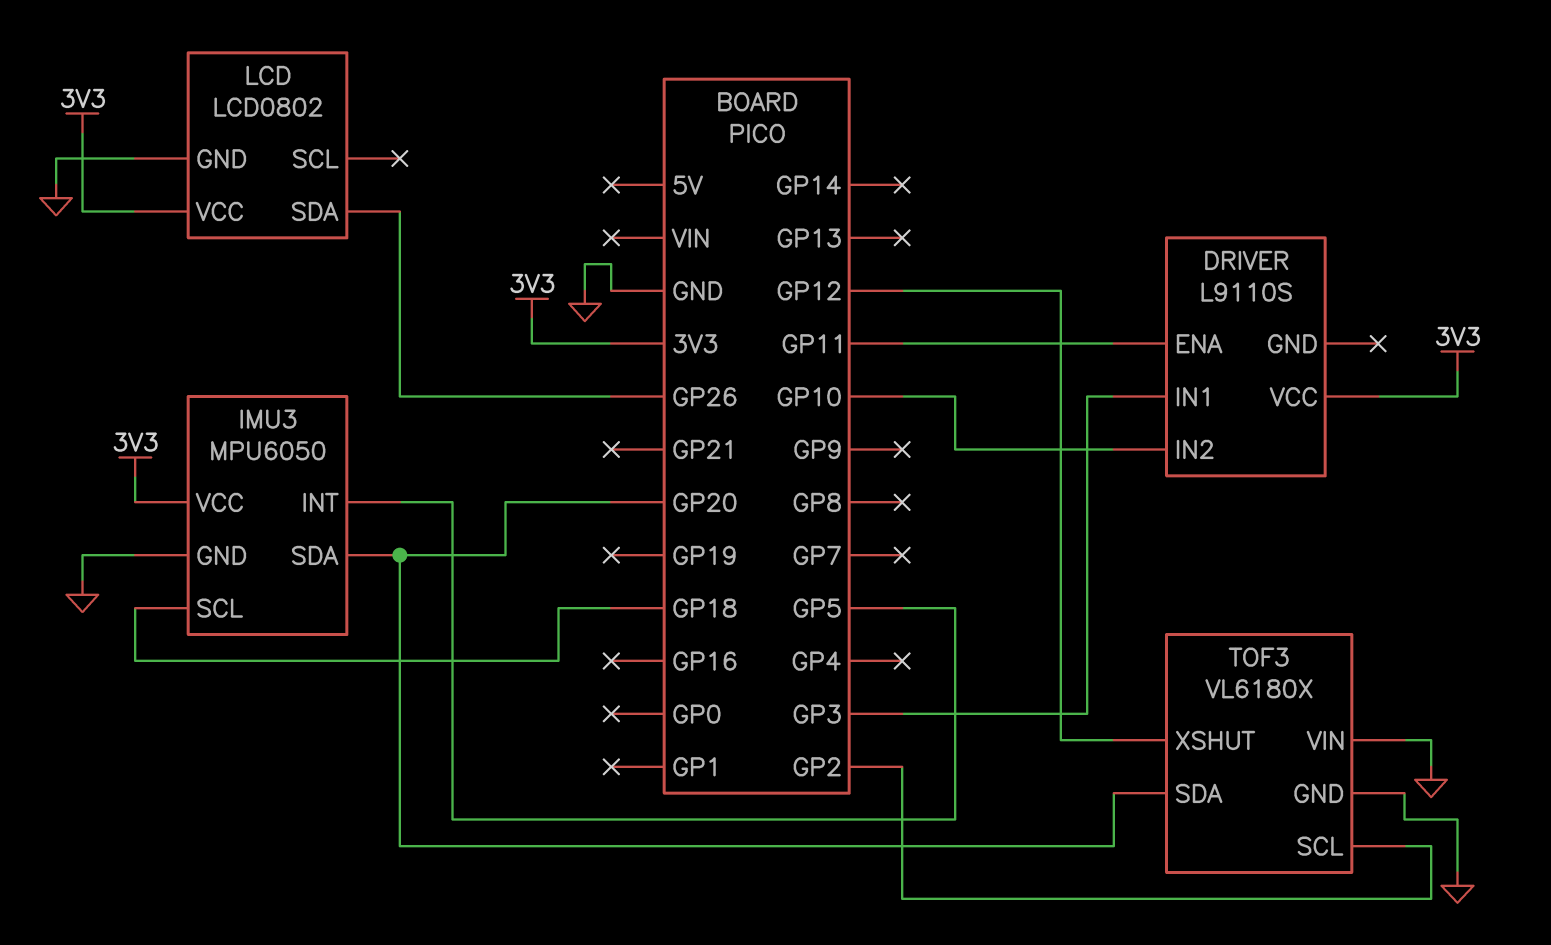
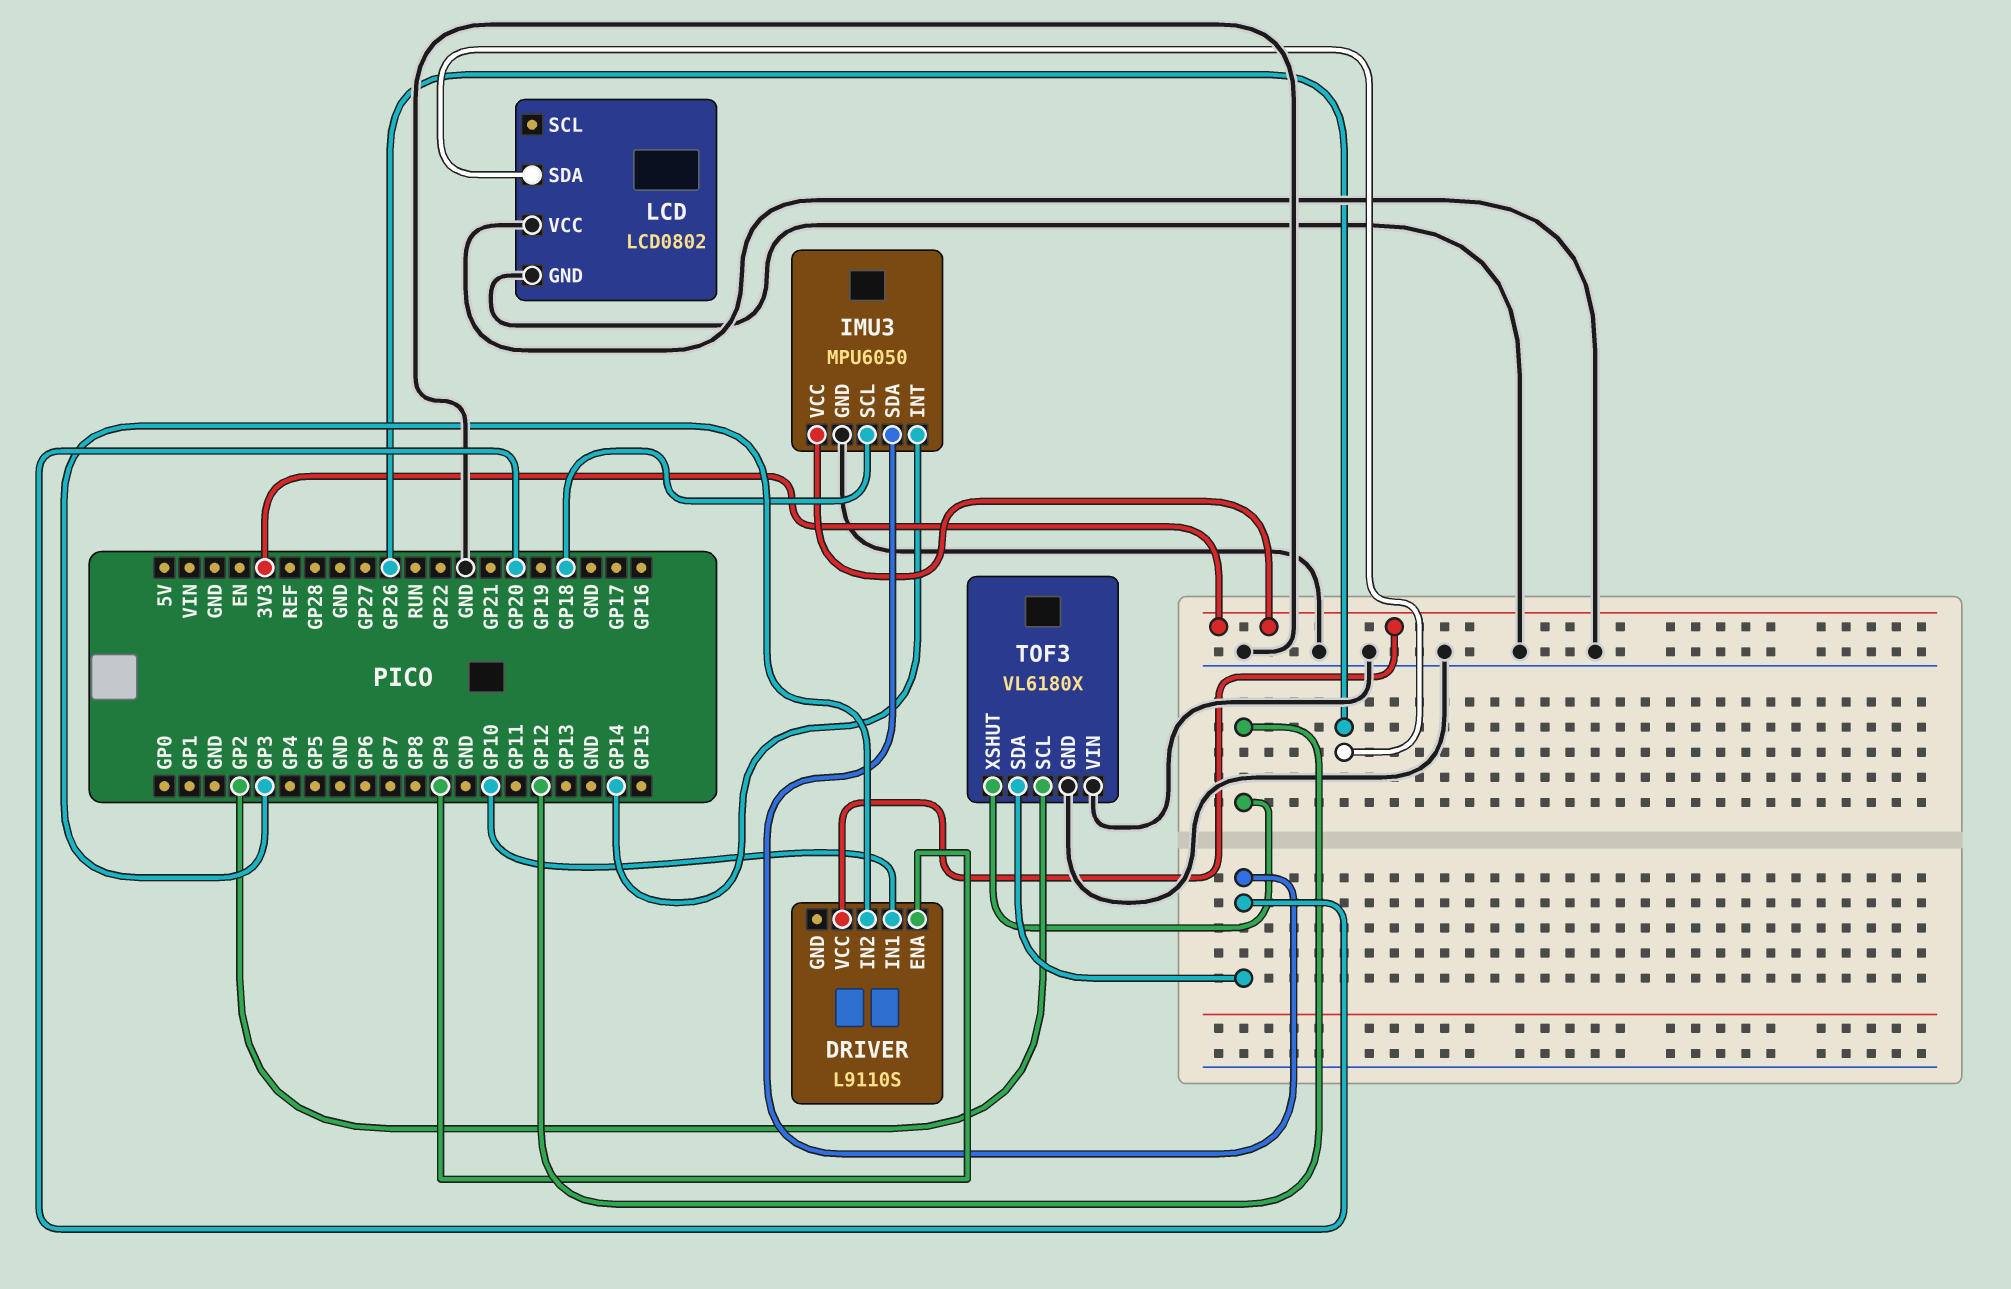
DRIVER pin ENA: GP11 -> GP9
DRIVER pin IN1: GP3 -> GP10
DRIVER pin IN2: GP10 -> GP3
IMU3 pin INT: GP5 -> GP14
LCD pin VCC: 3V3 -> GND

